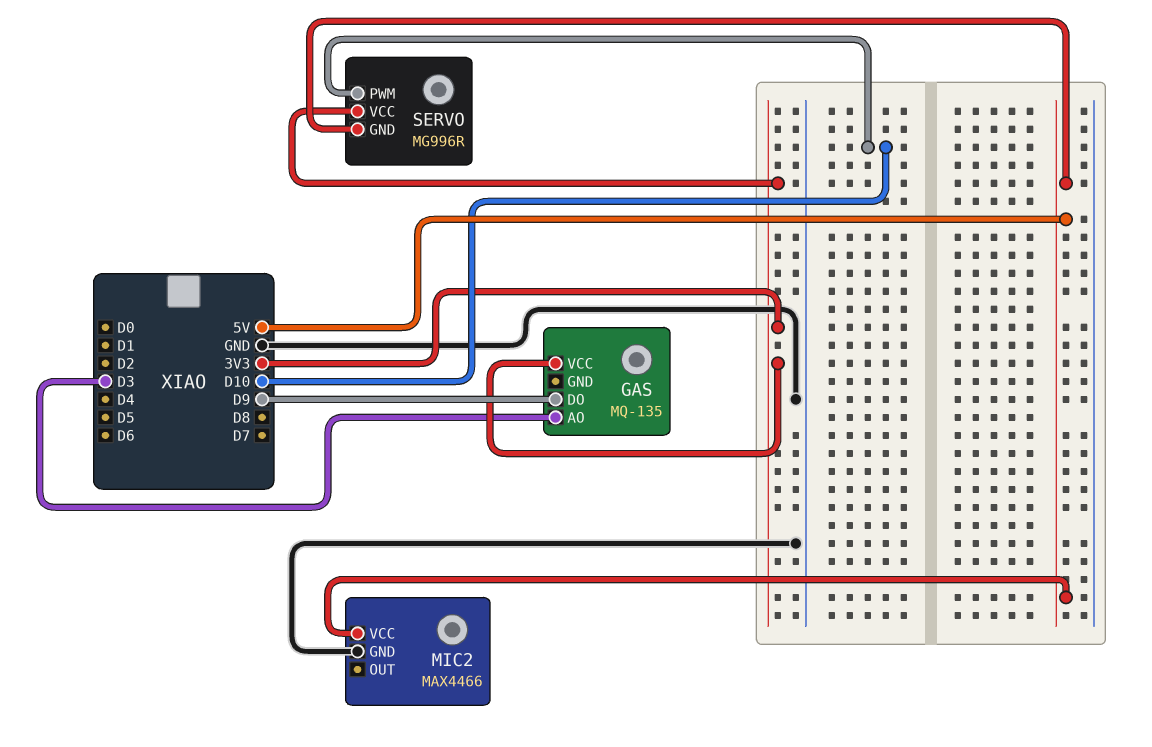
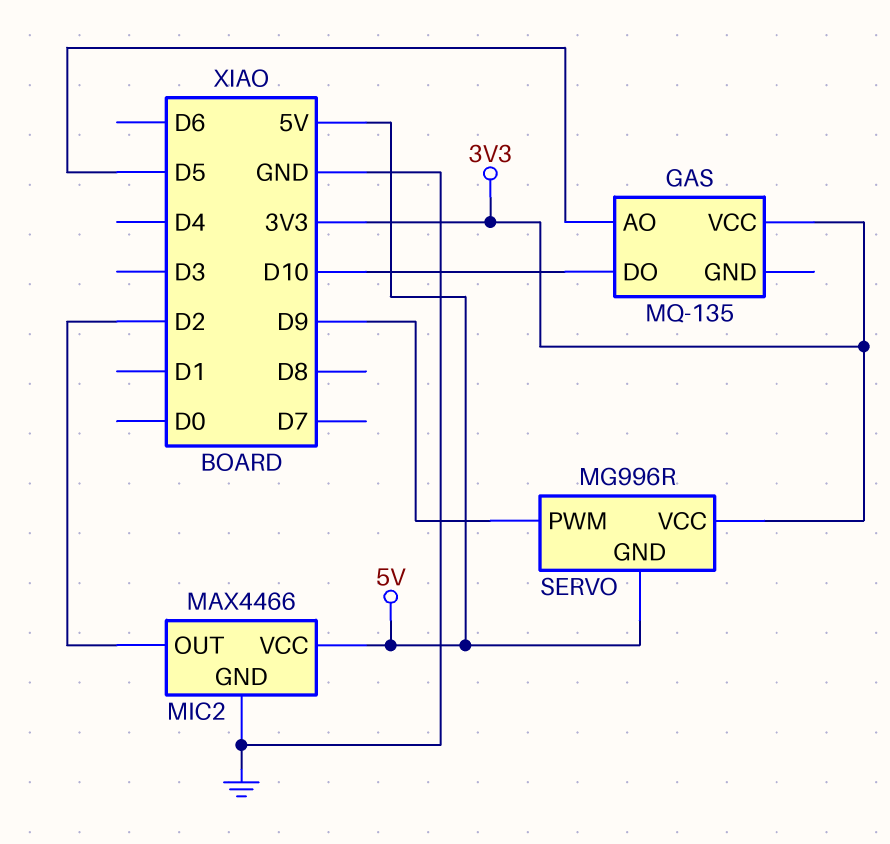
GAS pin AO: D3 -> D5
GAS pin DO: D9 -> D10
MIC2 pin OUT: none -> D2
SERVO pin PWM: D10 -> D9

